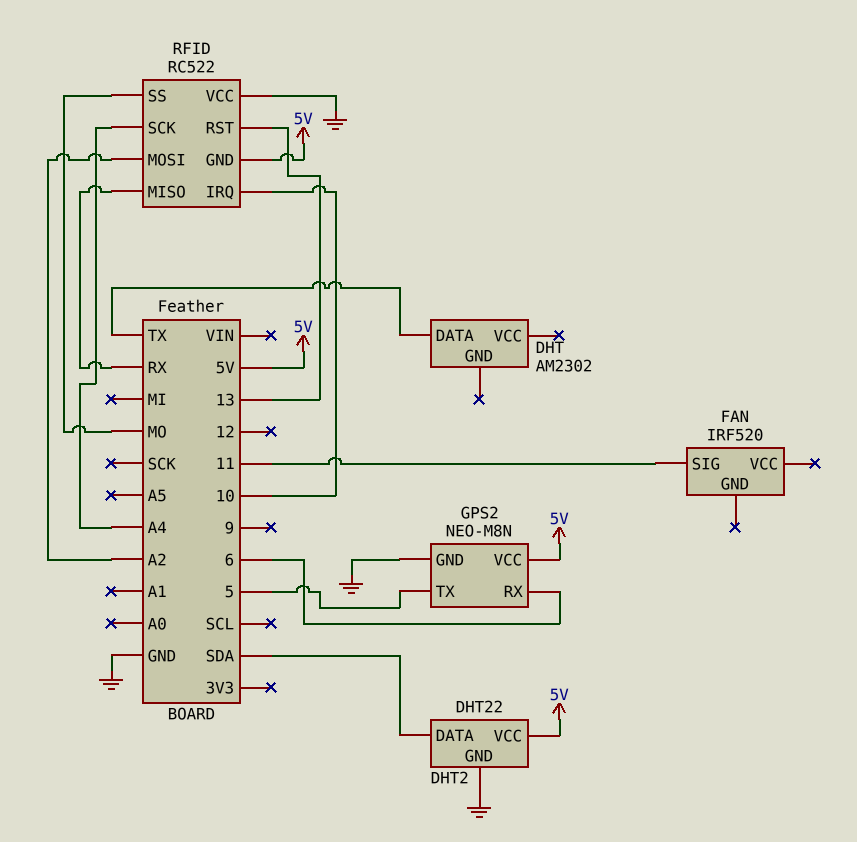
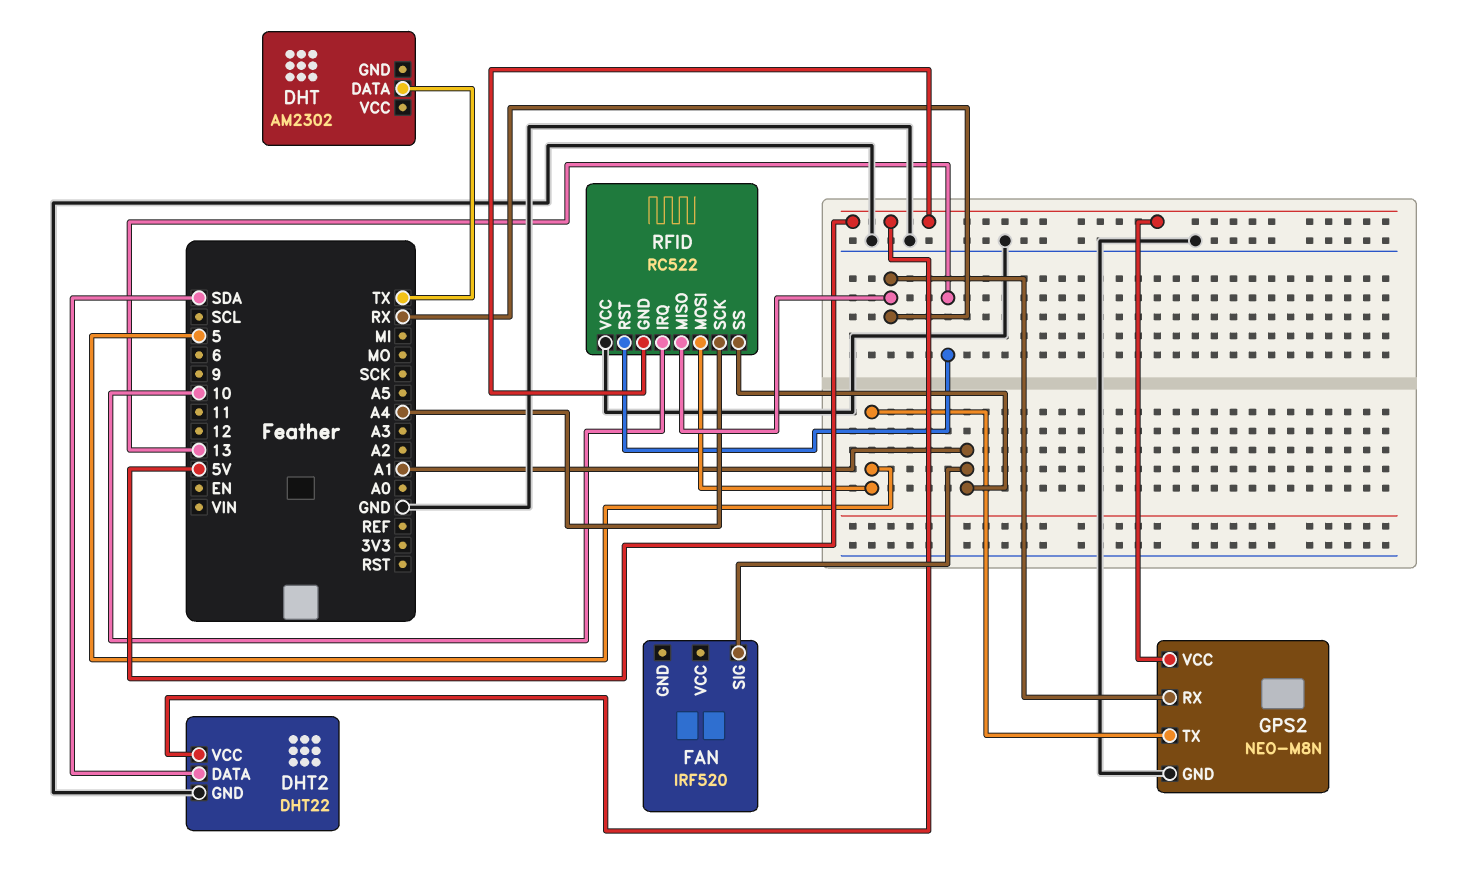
FAN pin SIG: 11 -> A1
GPS2 pin RX: 6 -> RX
RFID pin MOSI: A2 -> 5
RFID pin SS: MO -> A1

